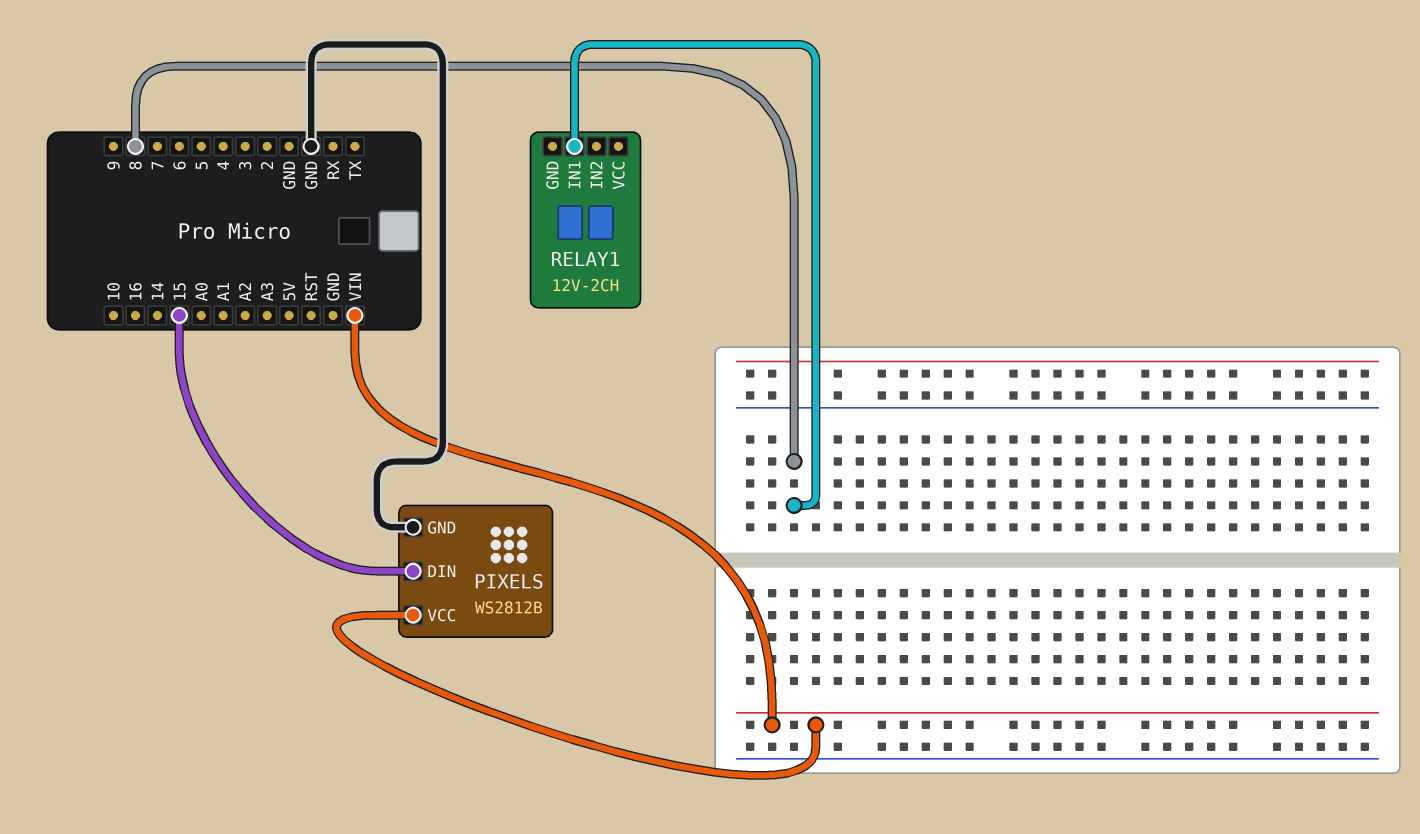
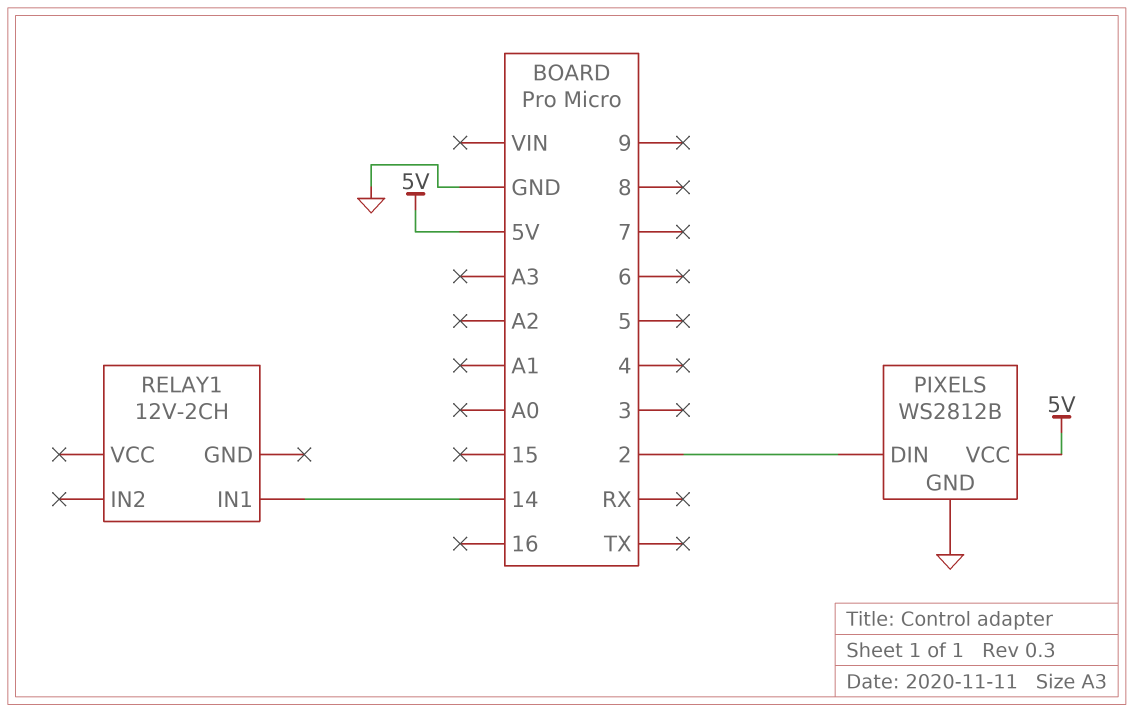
PIXELS pin DIN: 15 -> 2
PIXELS pin VCC: VIN -> 5V
RELAY1 pin IN1: 8 -> 14

